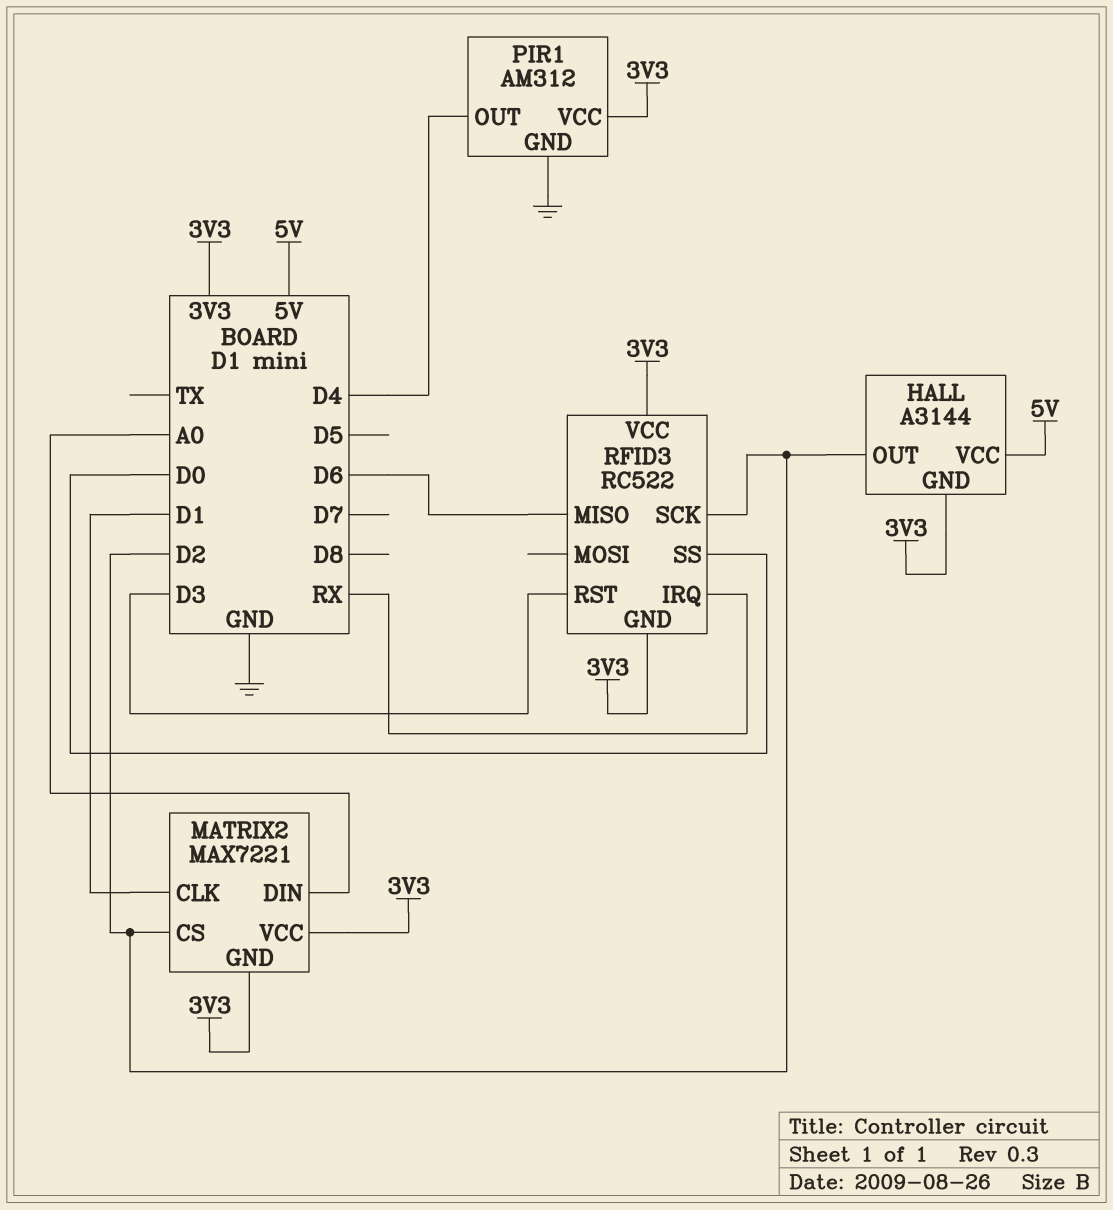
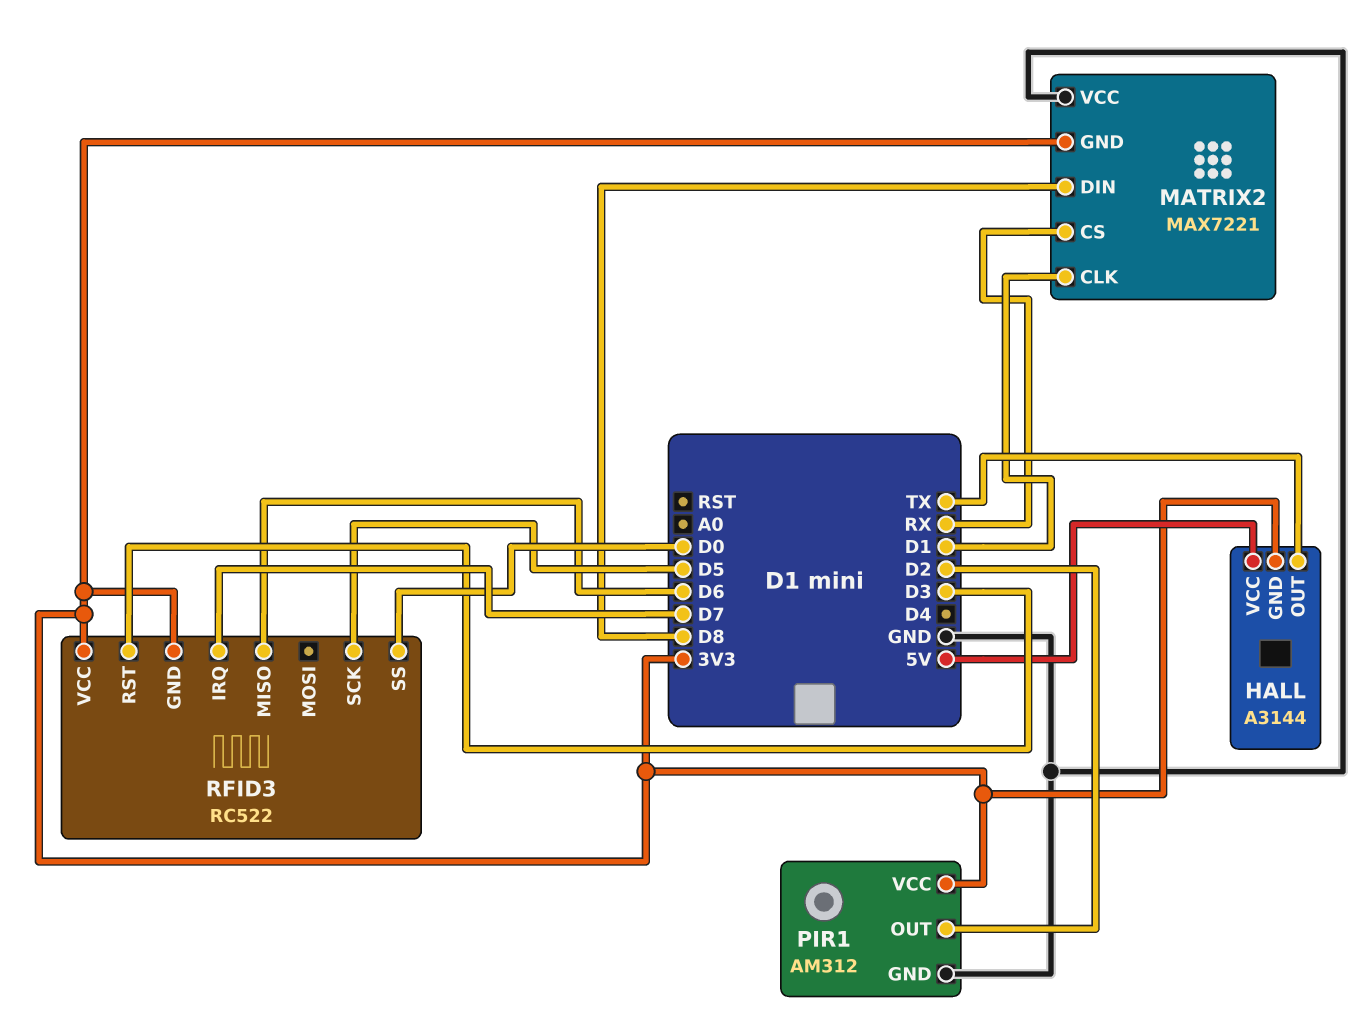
HALL pin OUT: D2 -> TX
MATRIX2 pin CS: D2 -> RX
MATRIX2 pin DIN: A0 -> D8
MATRIX2 pin VCC: 3V3 -> GND
PIR1 pin OUT: D4 -> D2
RFID3 pin IRQ: RX -> D7
RFID3 pin SCK: D2 -> D5

